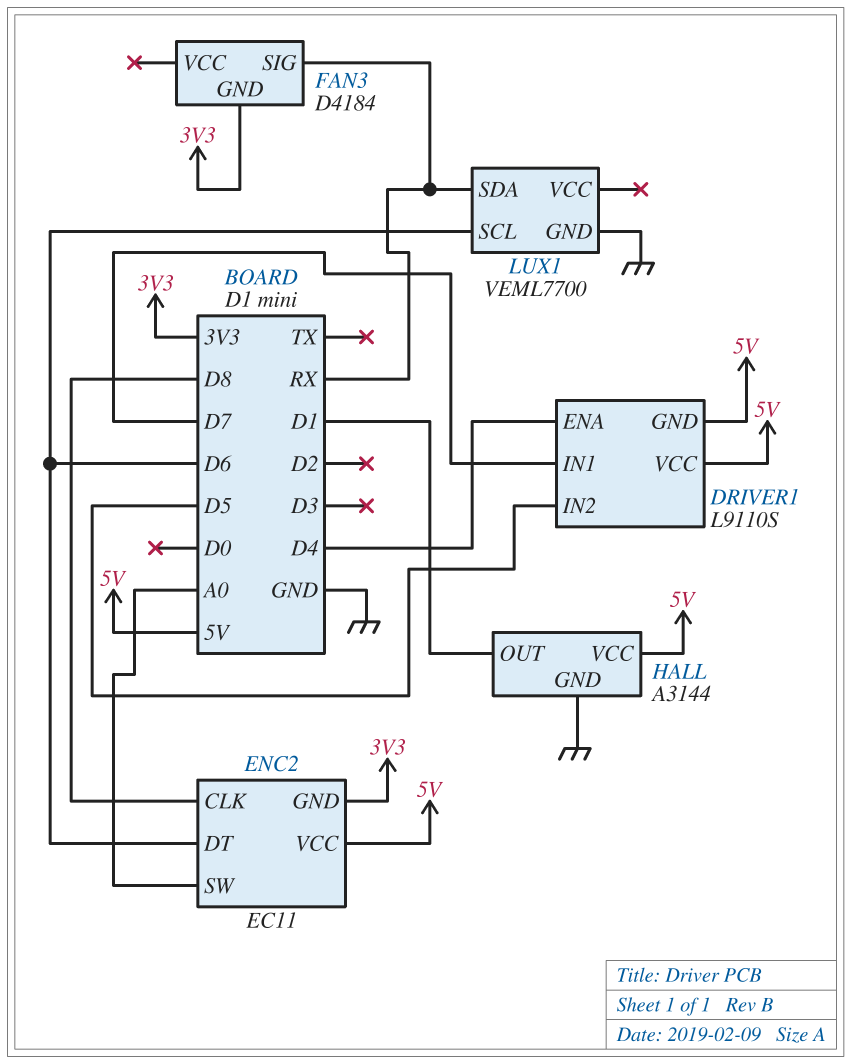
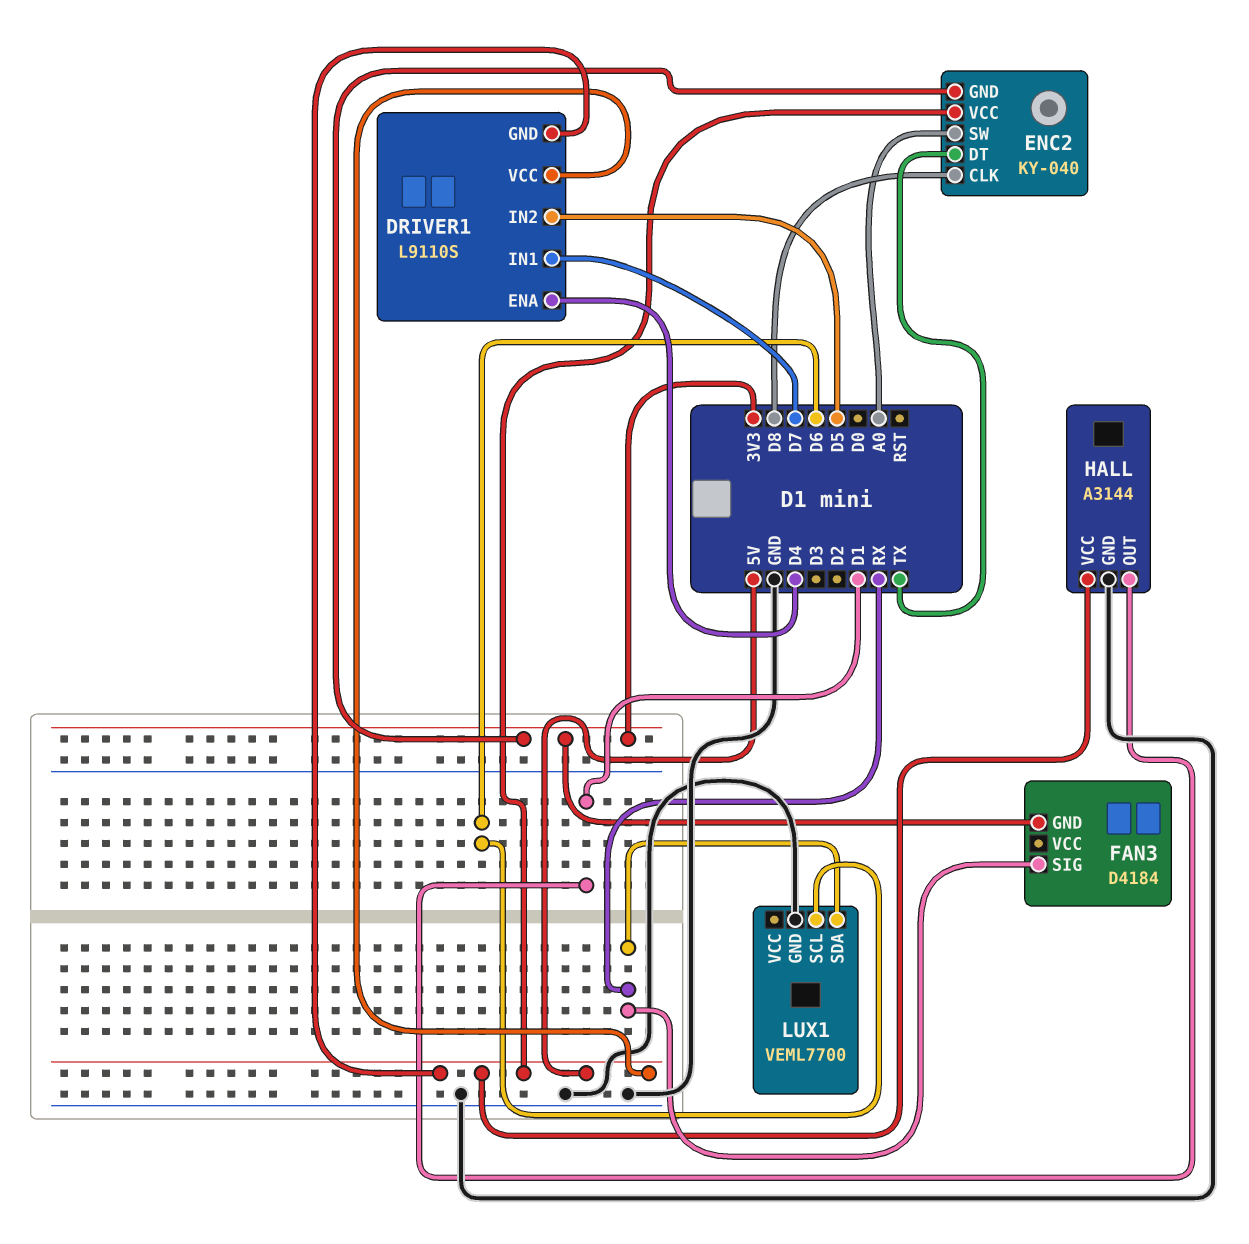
ENC2: EC11 -> KY-040
ENC2 pin DT: D6 -> TX

